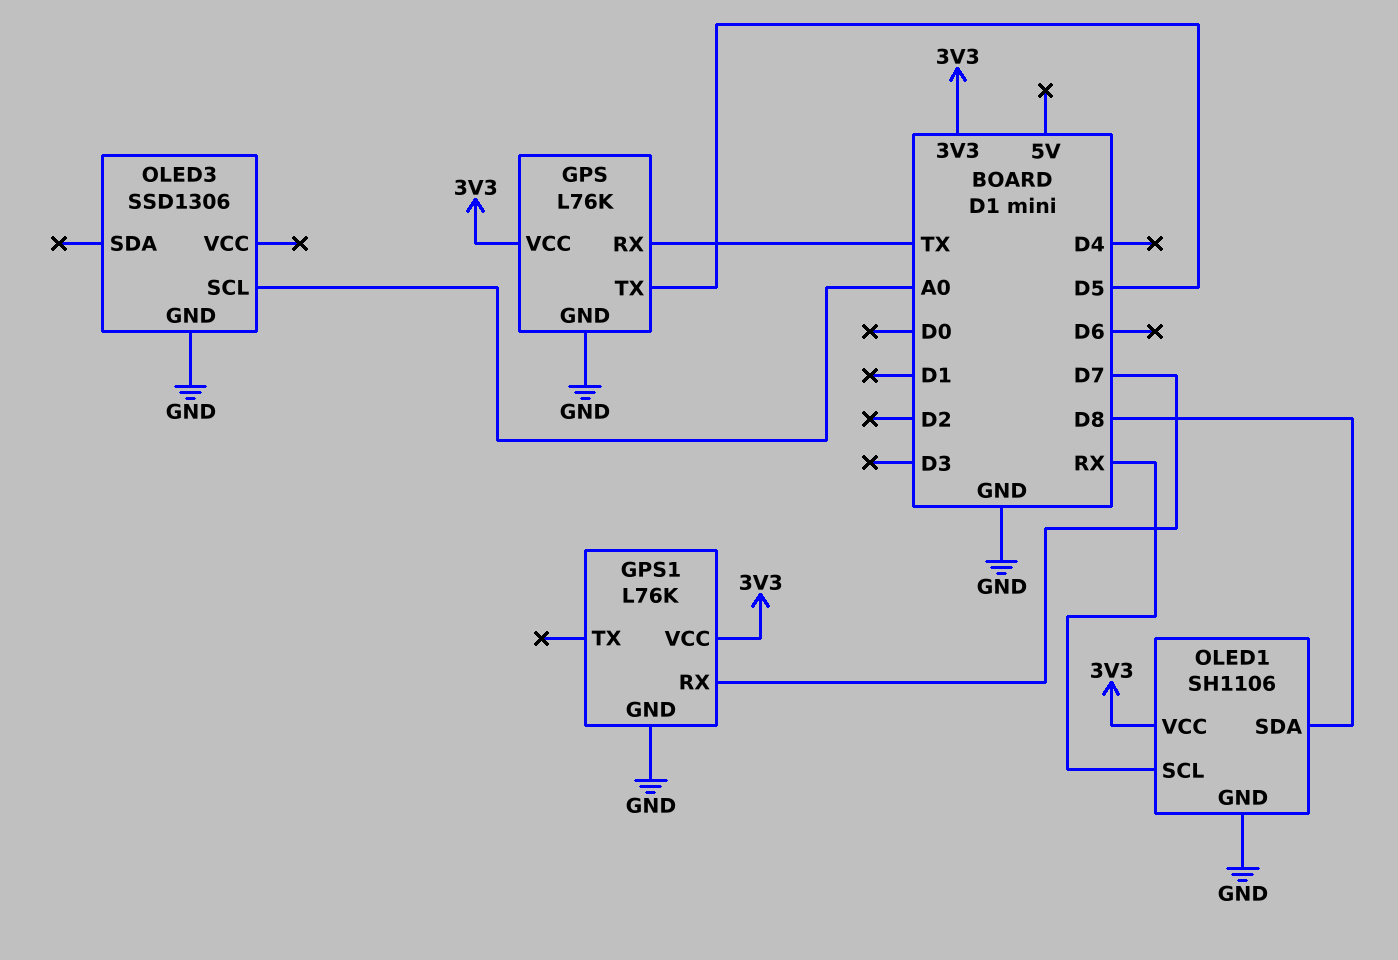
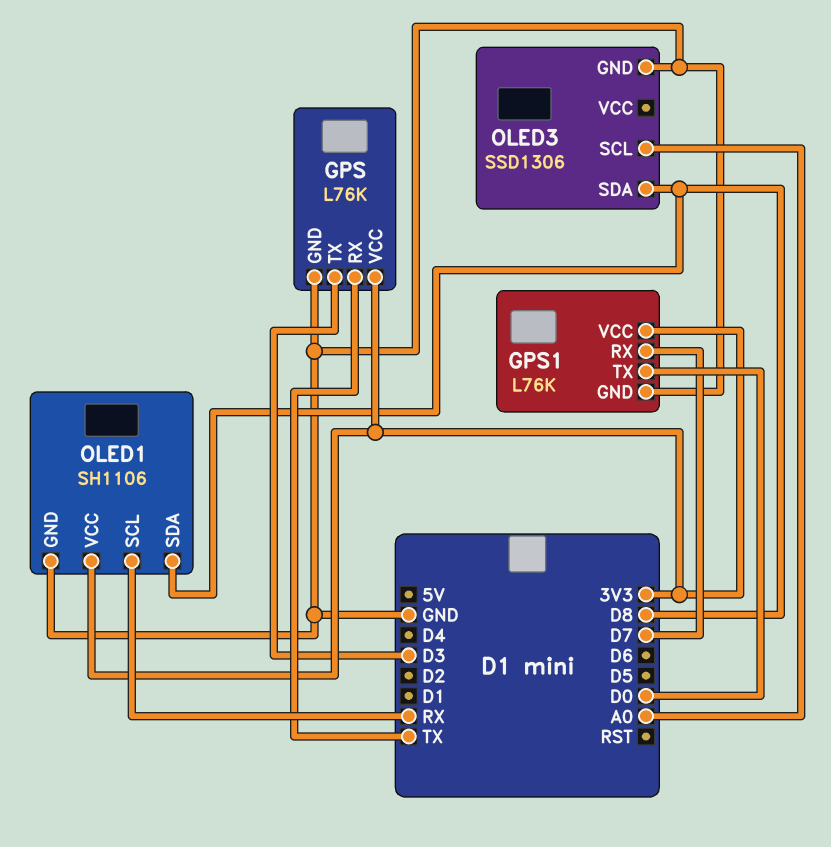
GPS pin TX: D5 -> D3
GPS1 pin TX: none -> D0
OLED3 pin SDA: none -> D8

